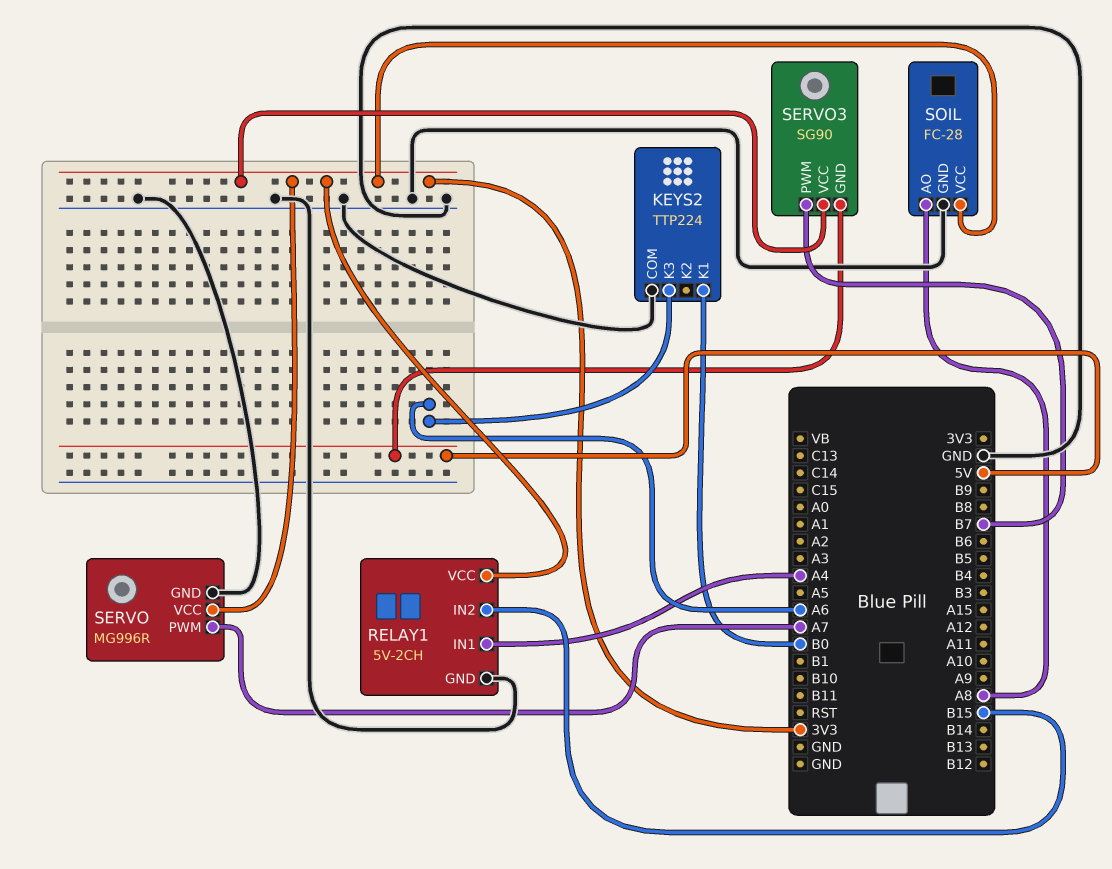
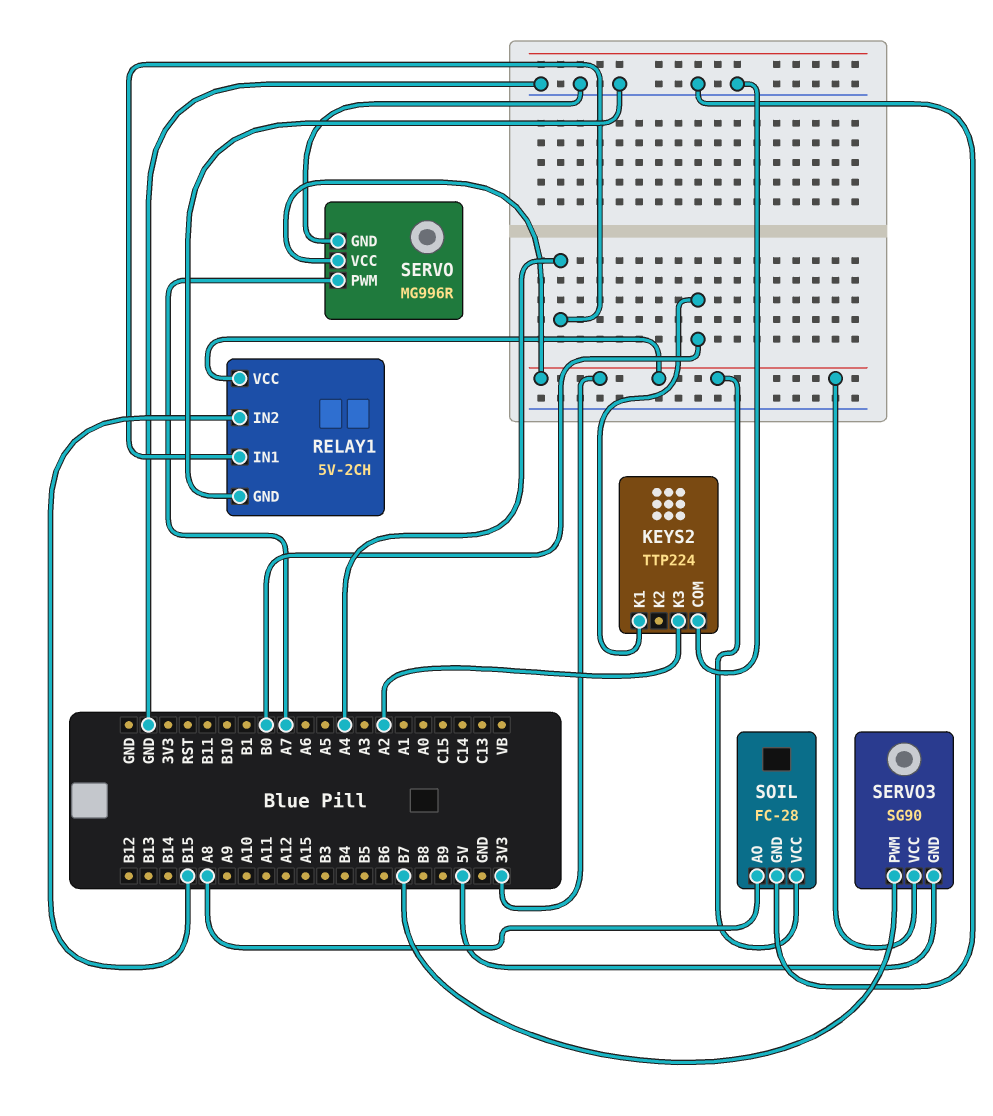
KEYS2 pin K3: A6 -> A2

